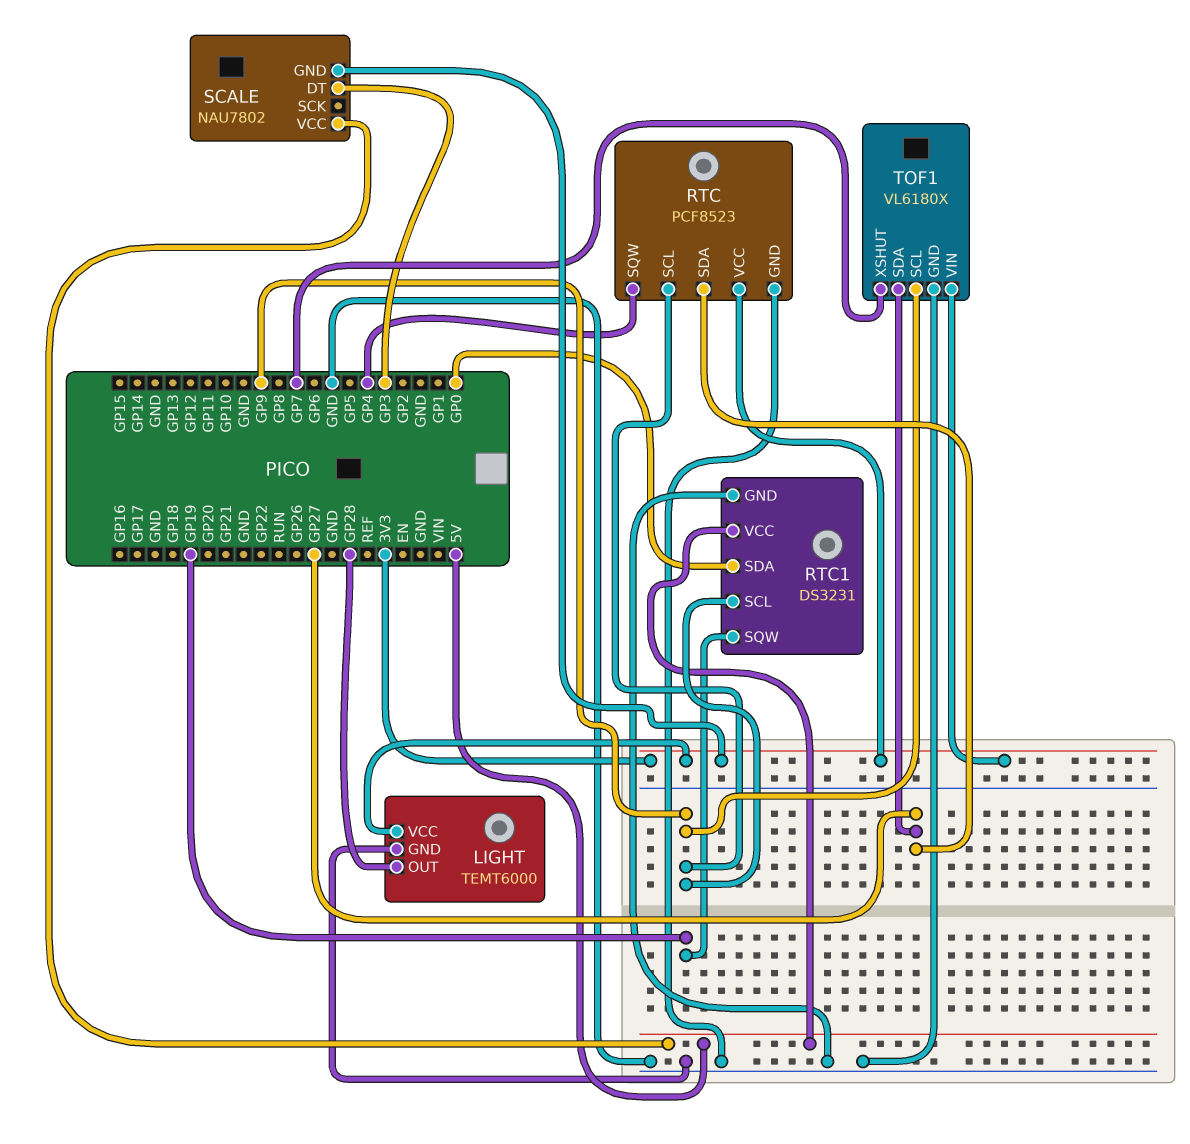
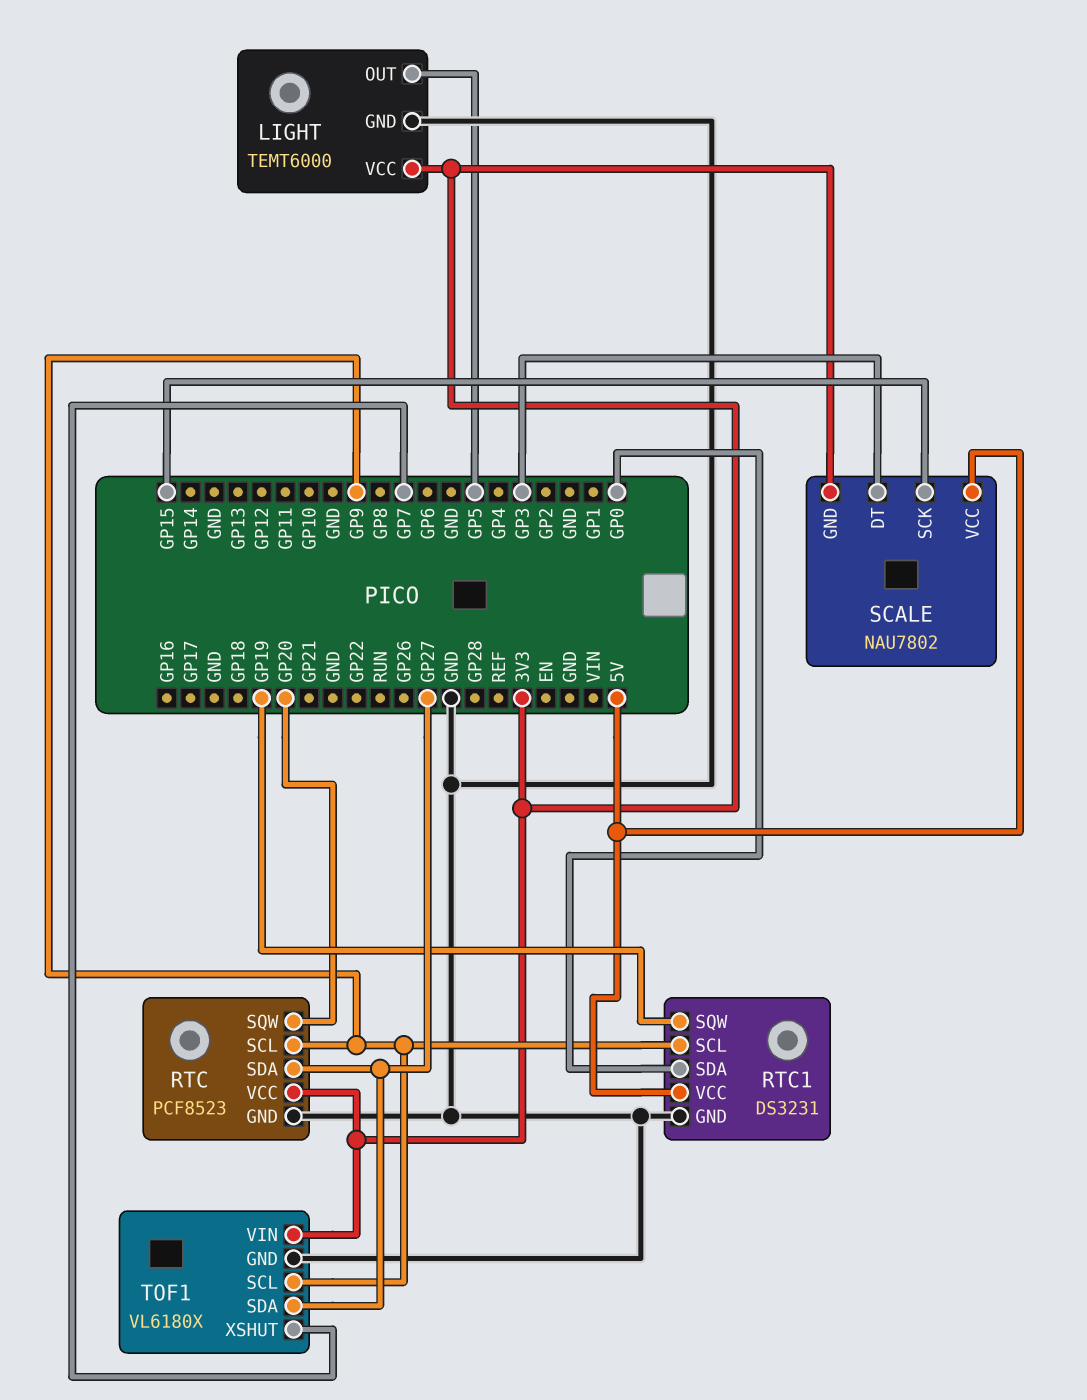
LIGHT pin OUT: GP28 -> GP5
RTC pin SQW: GP4 -> GP20
SCALE pin SCK: none -> GP15

